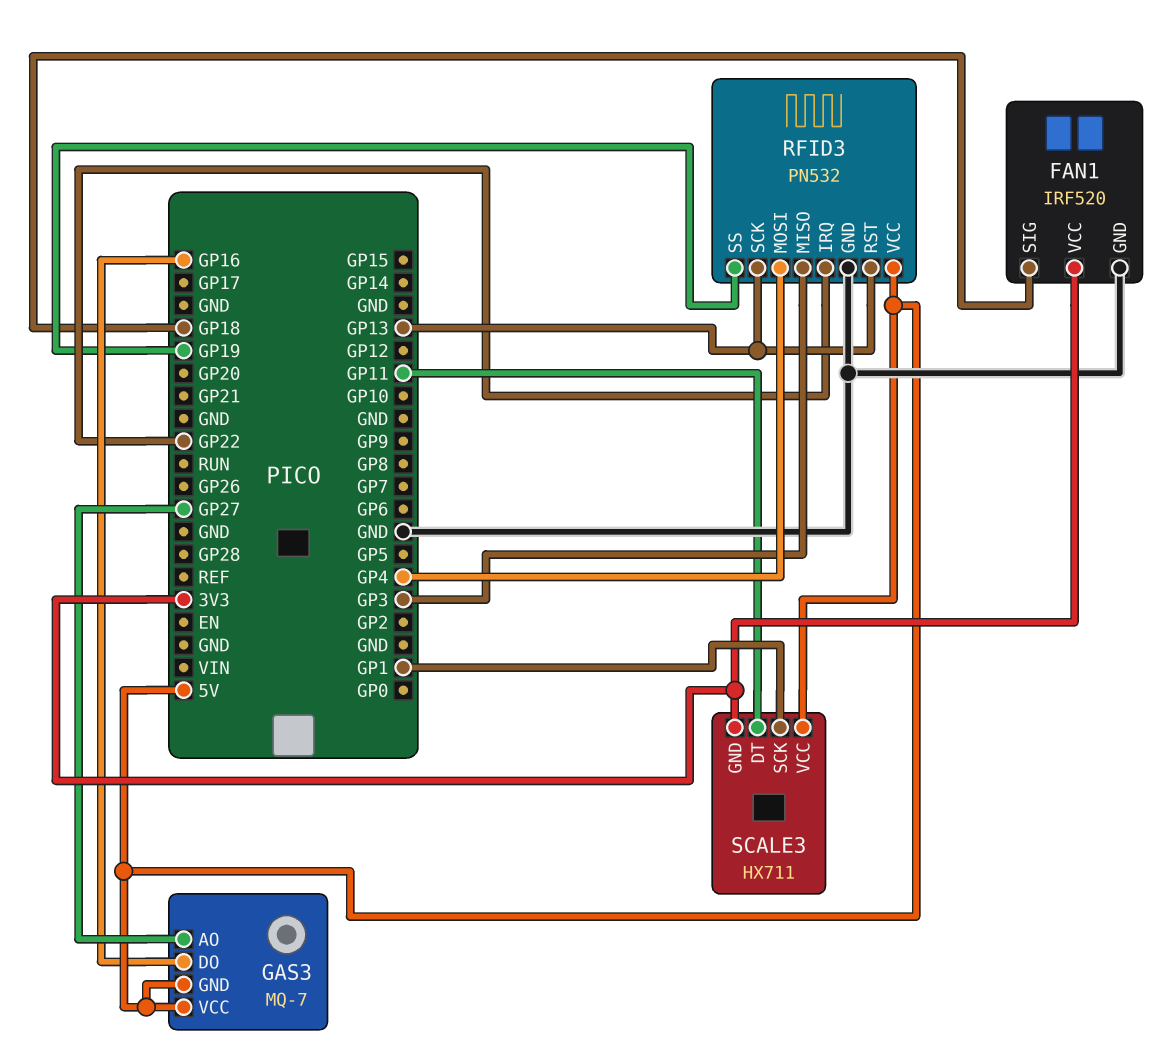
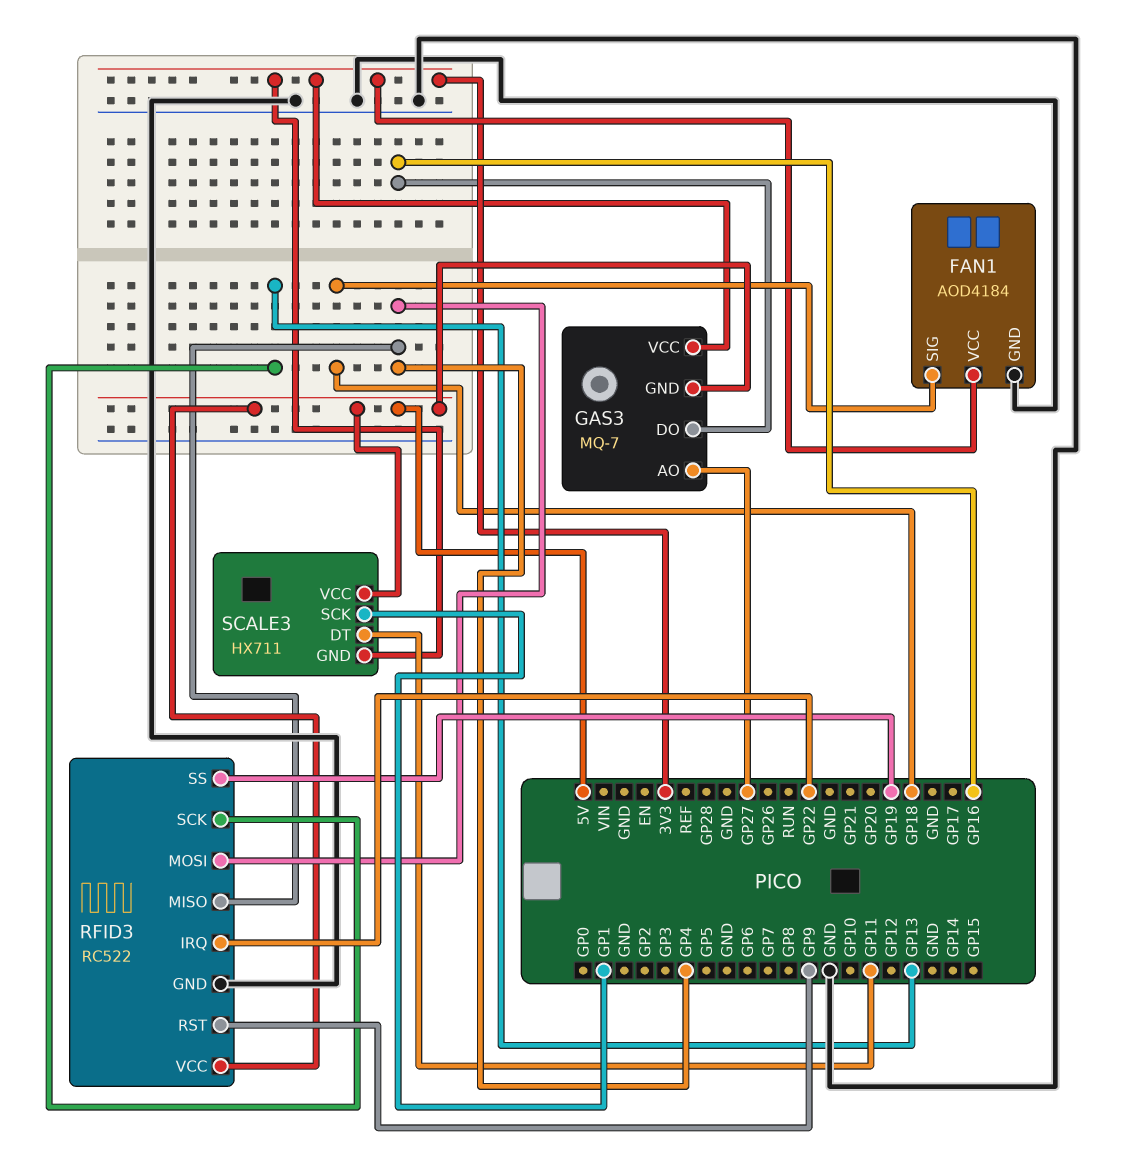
FAN1: IRF520 -> AOD4184
GAS3 pin VCC: 5V -> 3V3
RFID3: PN532 -> RC522
RFID3 pin MISO: GP3 -> GP4
RFID3 pin RST: GP13 -> GP9

